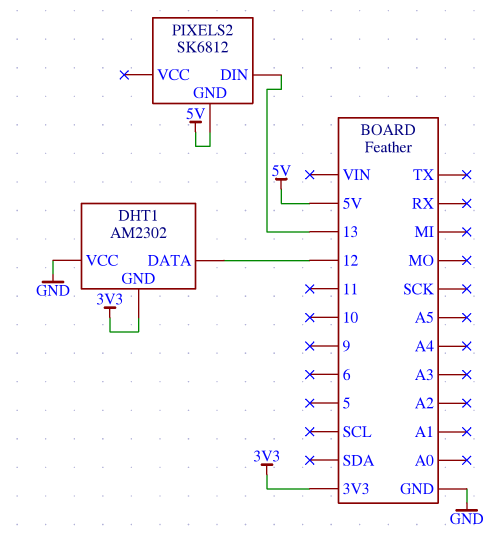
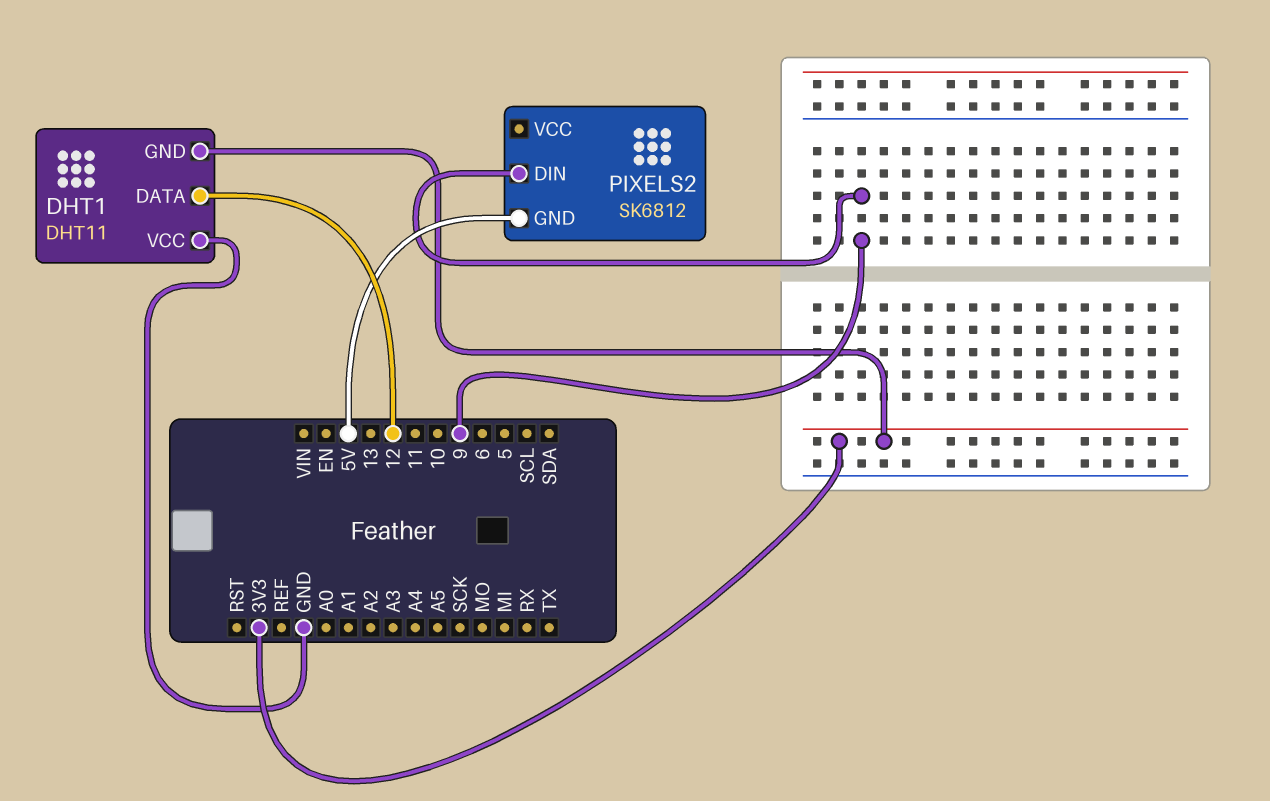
DHT1: AM2302 -> DHT11
PIXELS2 pin DIN: 13 -> 9

